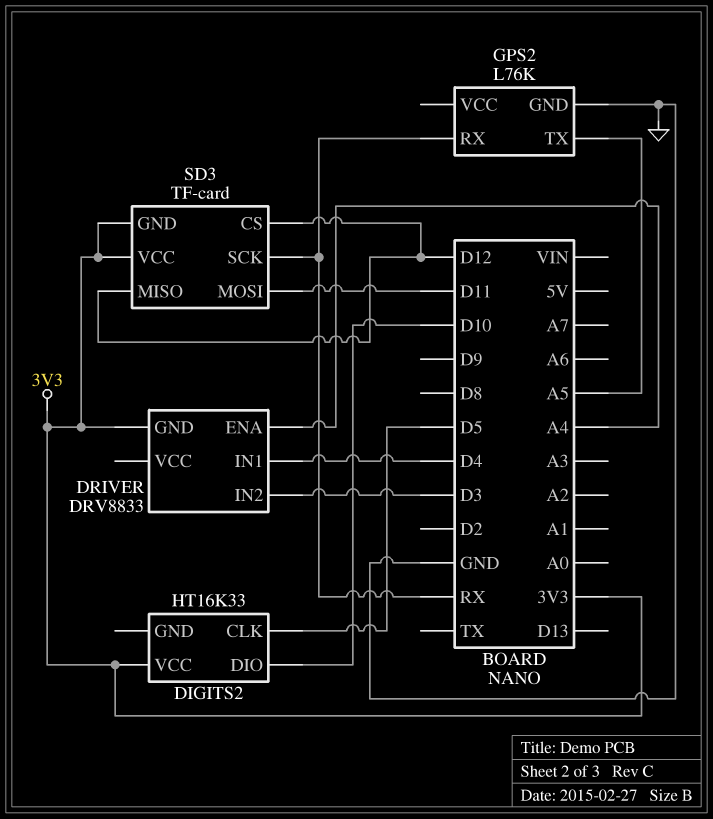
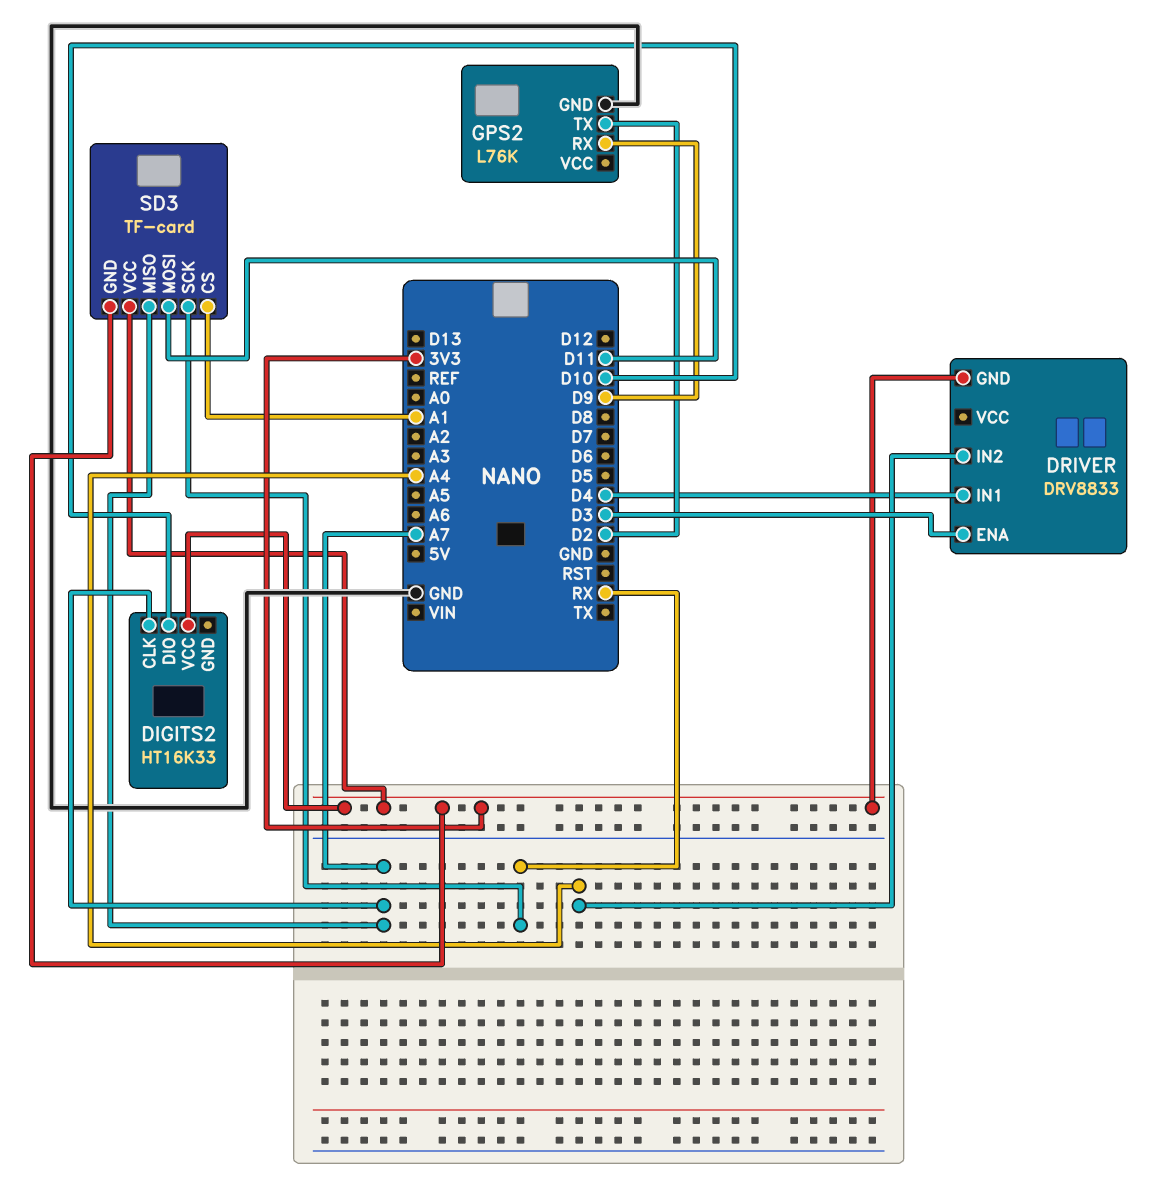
DIGITS2 pin CLK: D5 -> A7
DRIVER pin ENA: A4 -> D3
DRIVER pin IN2: D3 -> A4
GPS2 pin RX: RX -> D9
GPS2 pin TX: A5 -> D2
SD3 pin CS: D12 -> A1
SD3 pin MISO: D12 -> A7

